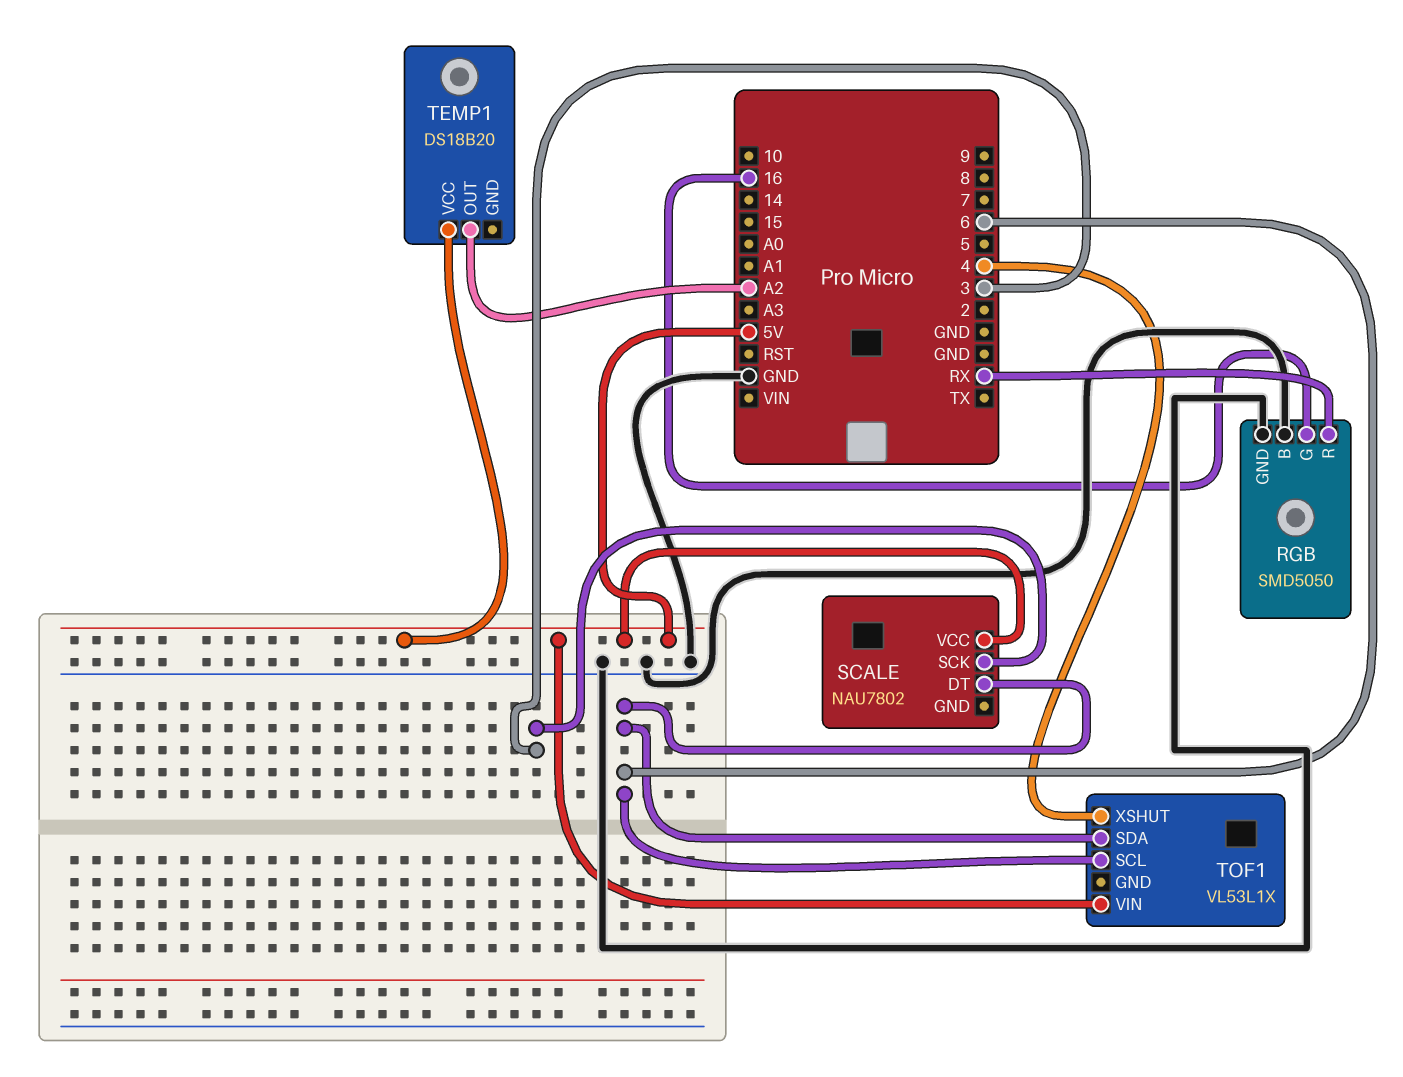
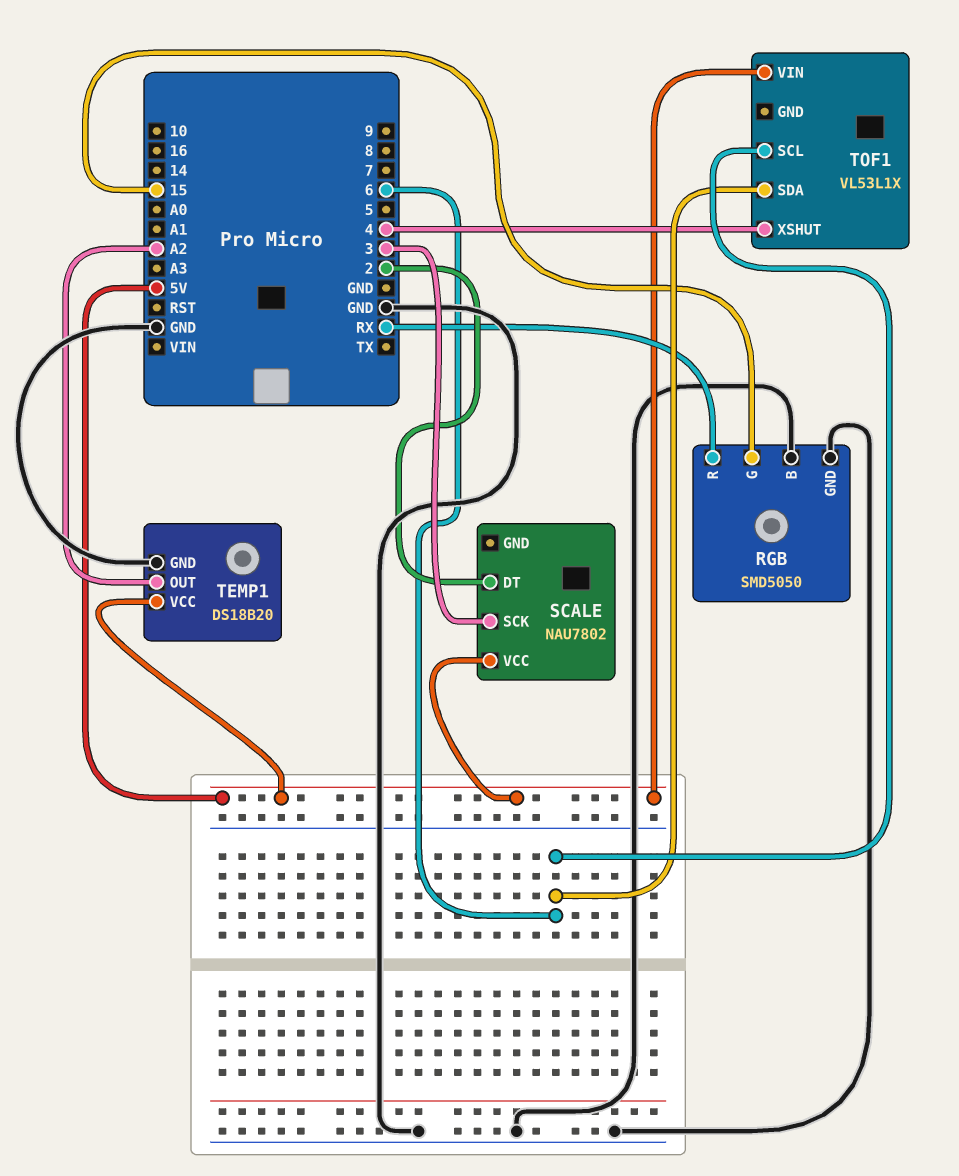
RGB pin G: 16 -> 15
SCALE pin DT: 6 -> 2
TEMP1 pin GND: none -> GND

